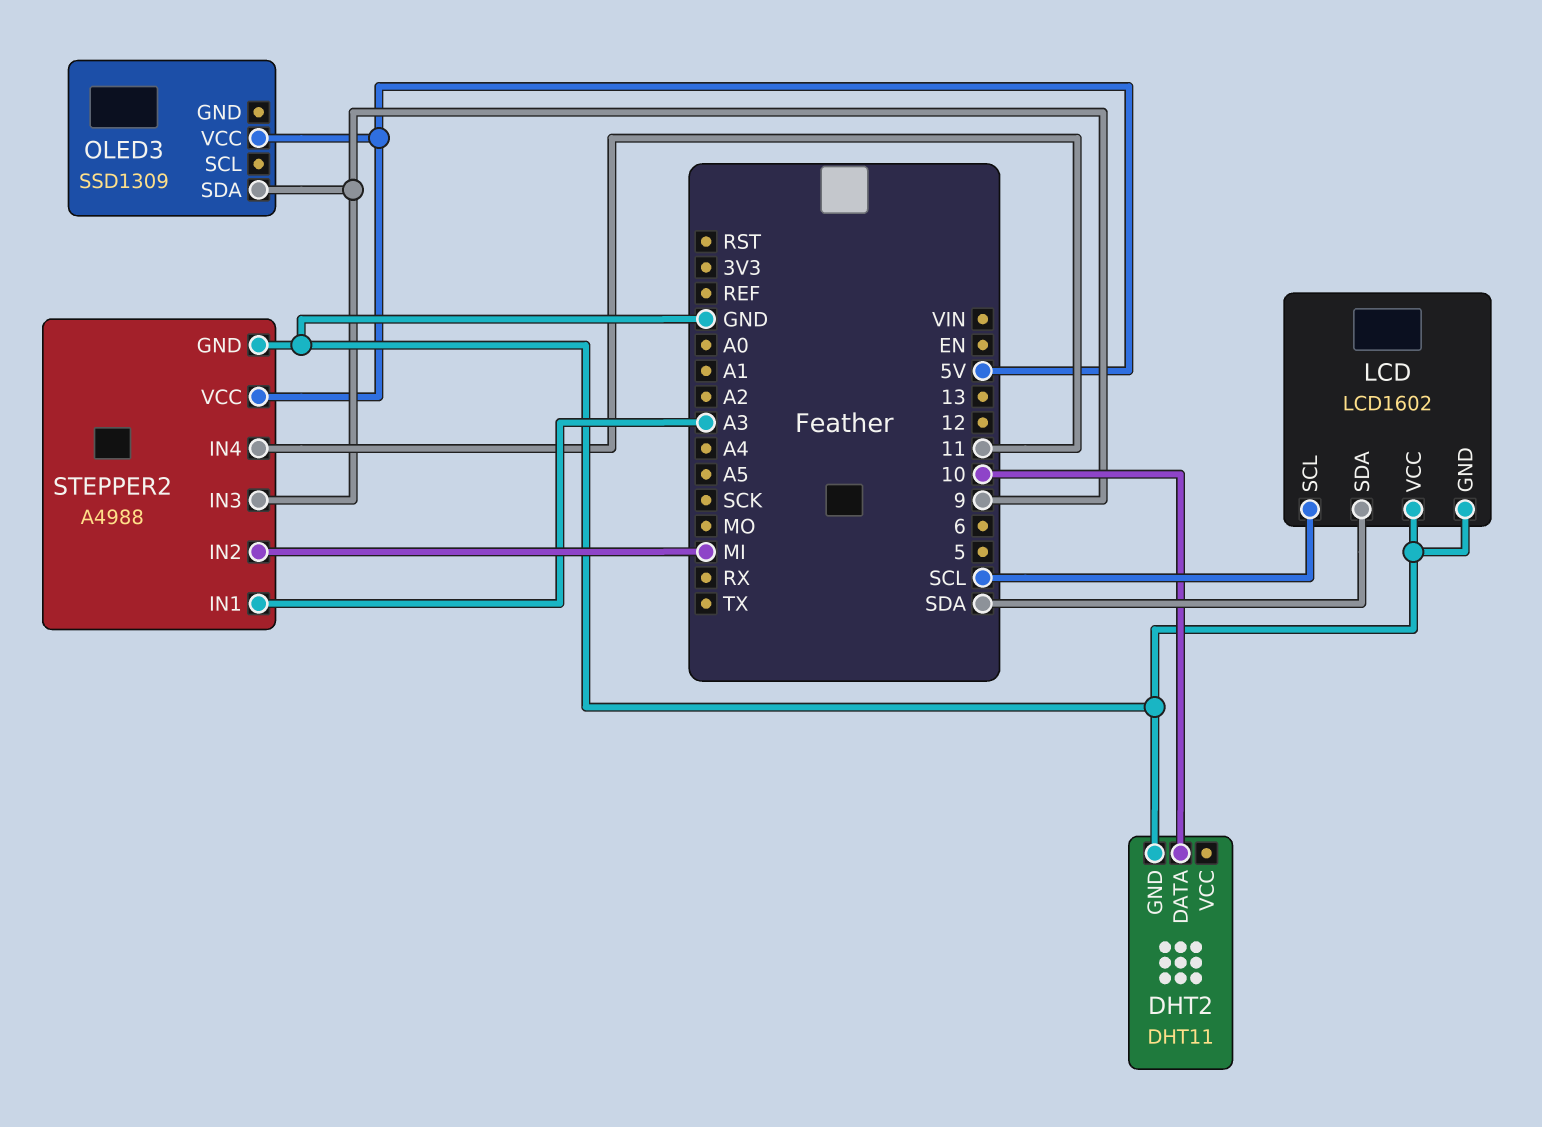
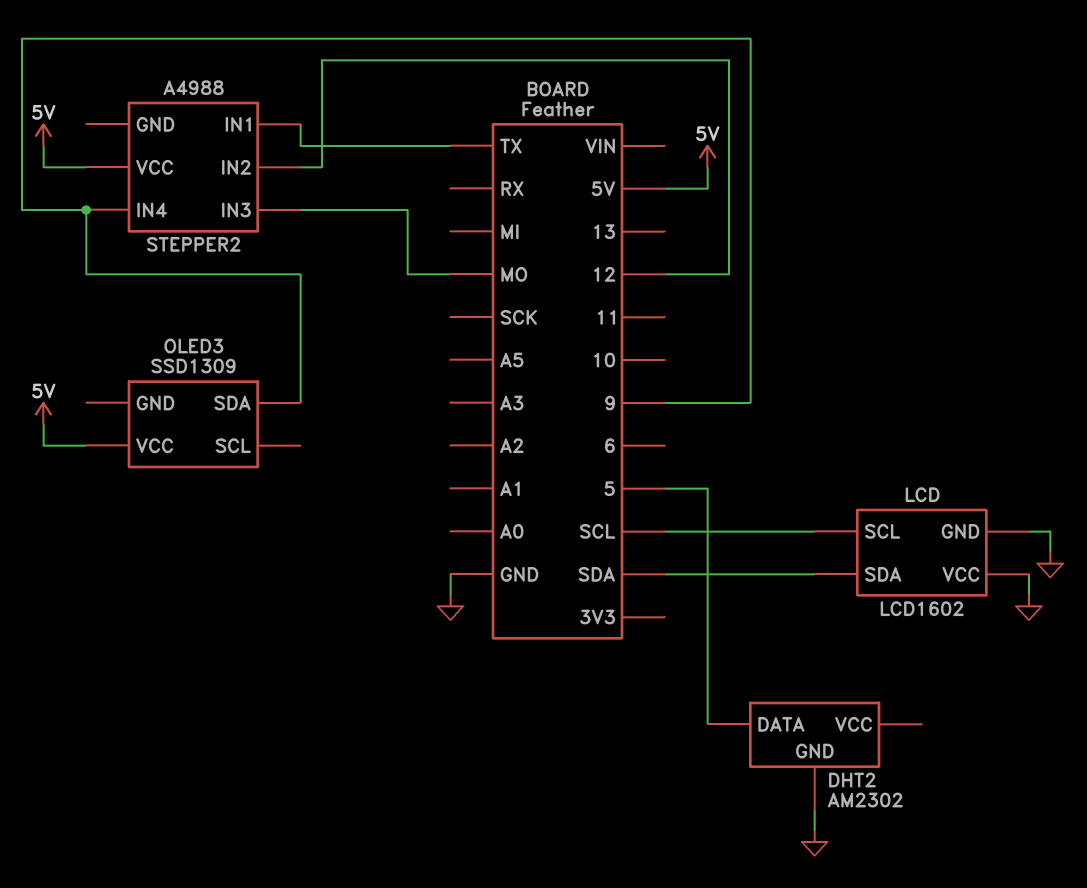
DHT2: DHT11 -> AM2302
DHT2 pin DATA: 10 -> 5
STEPPER2 pin GND: GND -> none
STEPPER2 pin IN1: A3 -> TX
STEPPER2 pin IN2: MI -> 12
STEPPER2 pin IN3: 9 -> MO
STEPPER2 pin IN4: 11 -> 9

